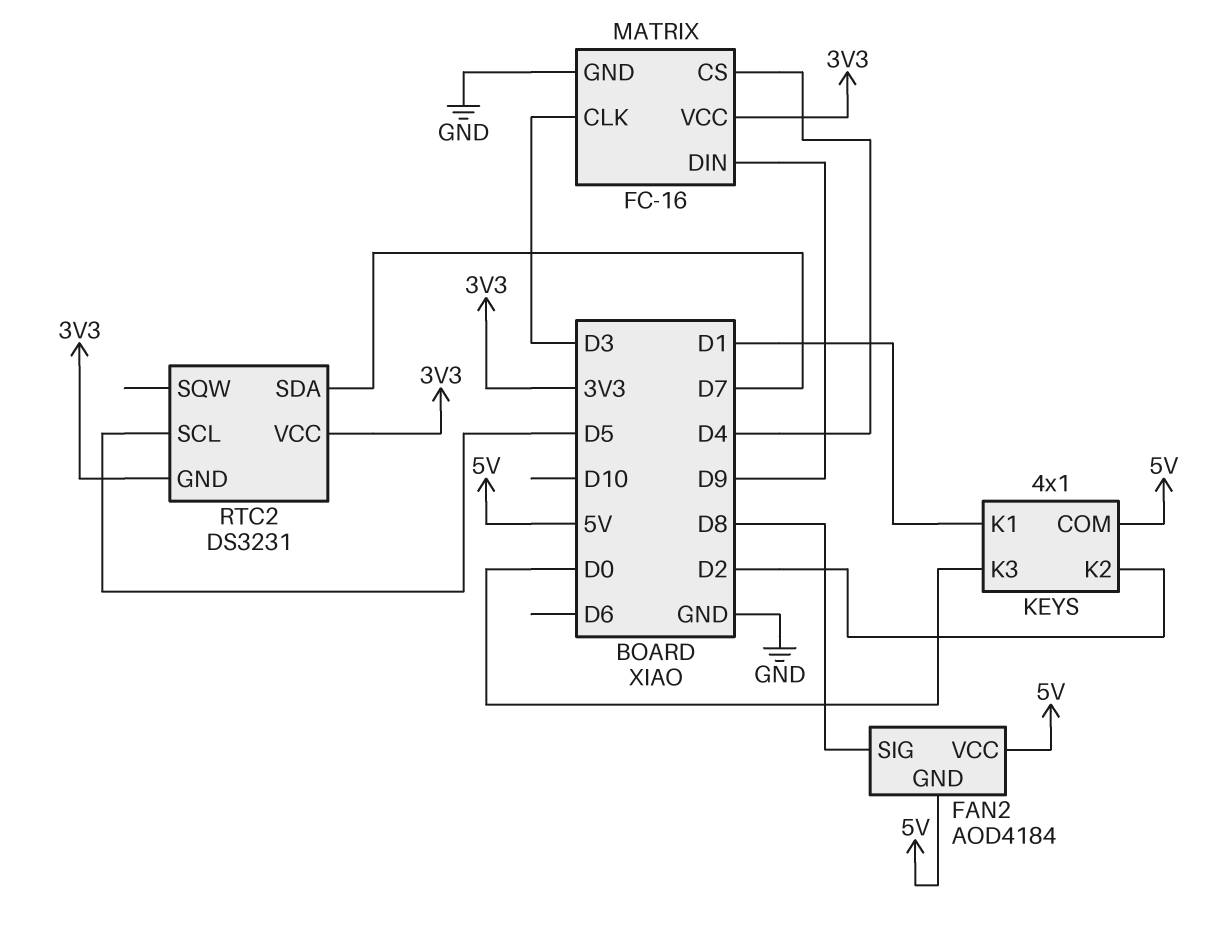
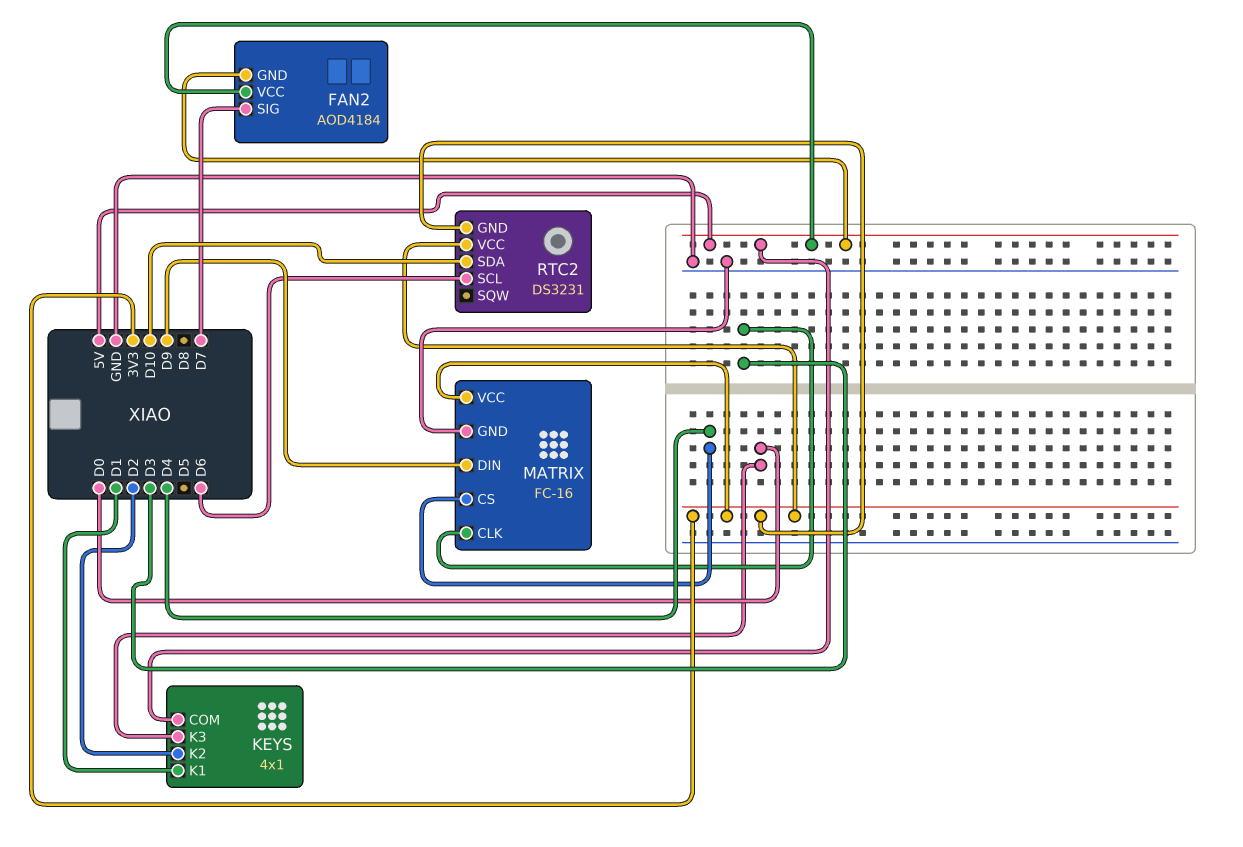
FAN2 pin SIG: D8 -> D7
RTC2 pin SCL: D5 -> D6
RTC2 pin SDA: D7 -> D10

